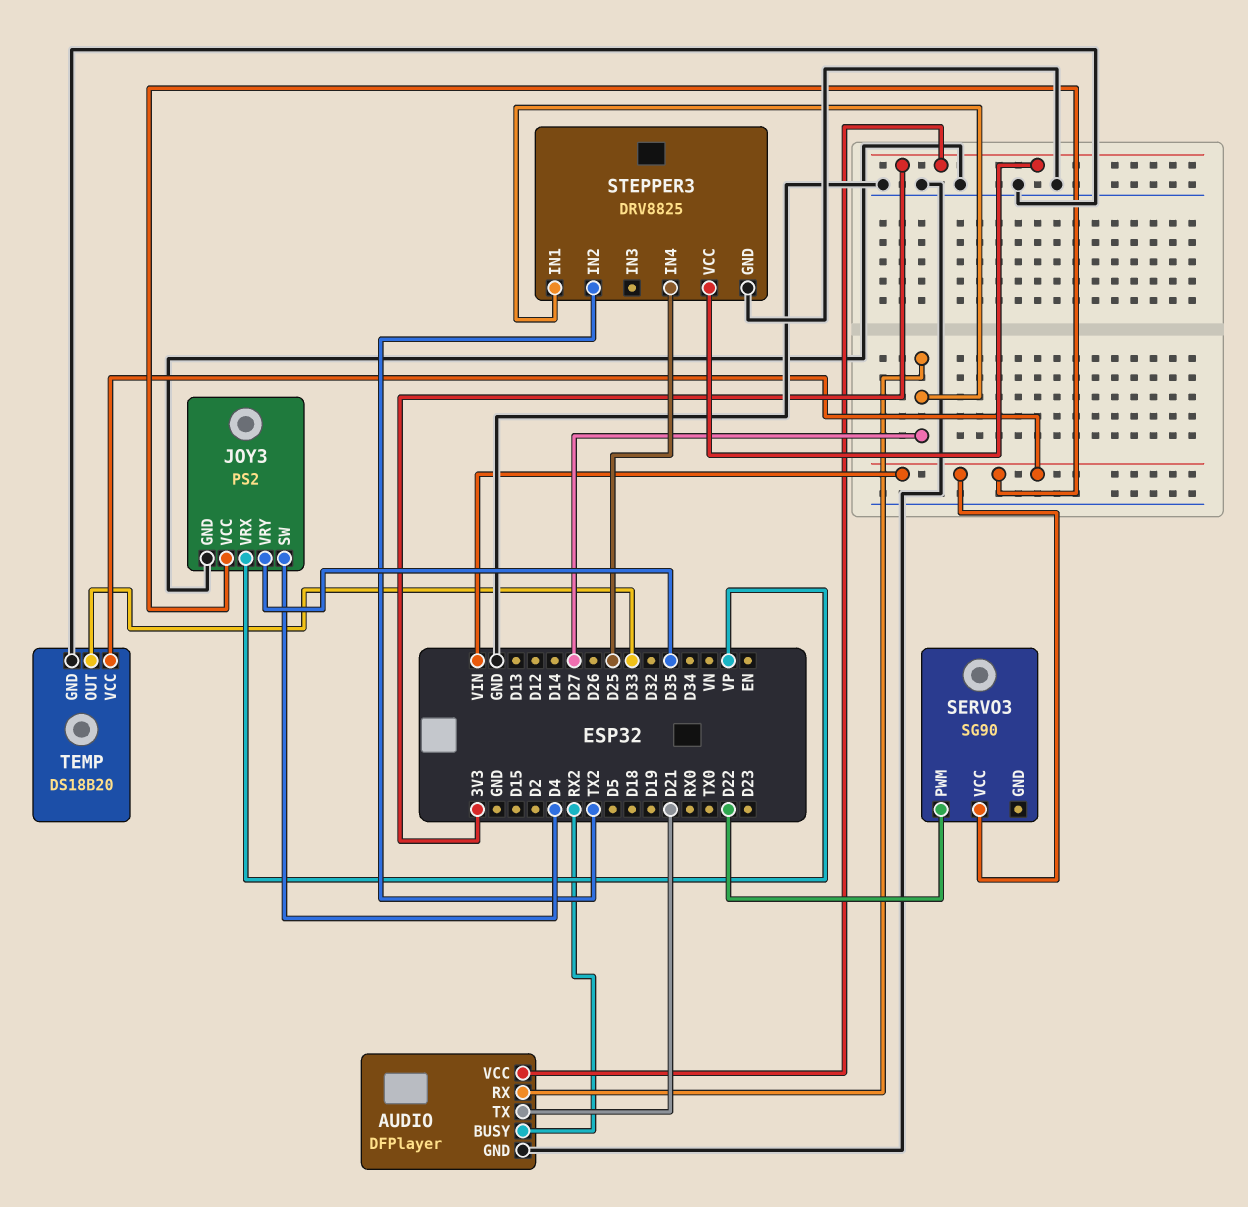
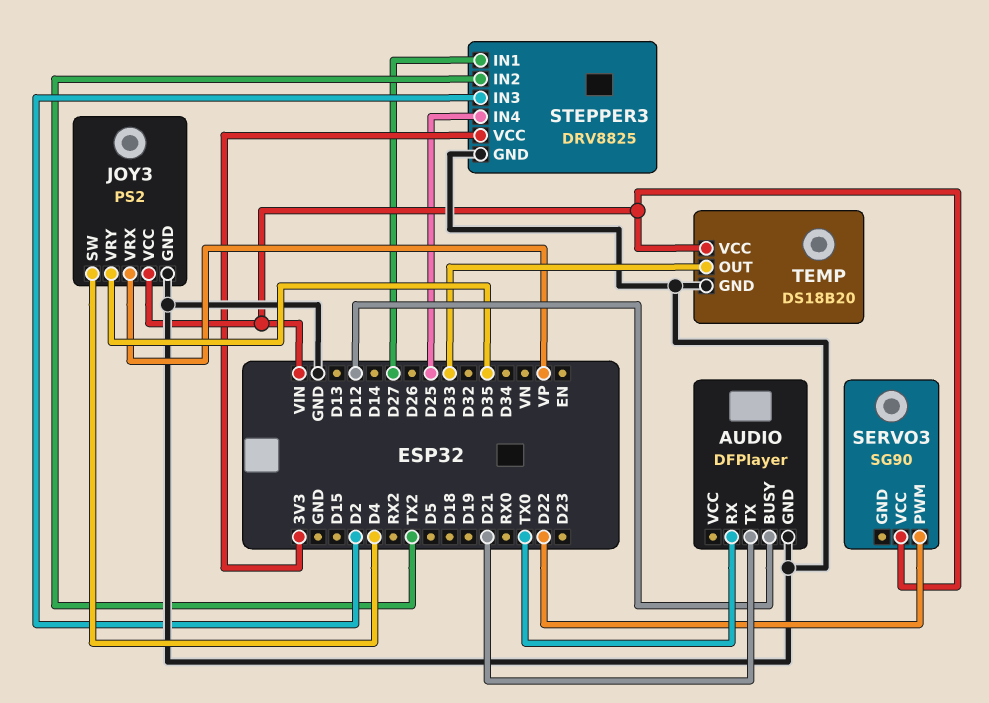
AUDIO pin BUSY: RX2 -> D12
AUDIO pin RX: D27 -> TX0
AUDIO pin VCC: 3V3 -> none
STEPPER3 pin IN3: none -> D2

